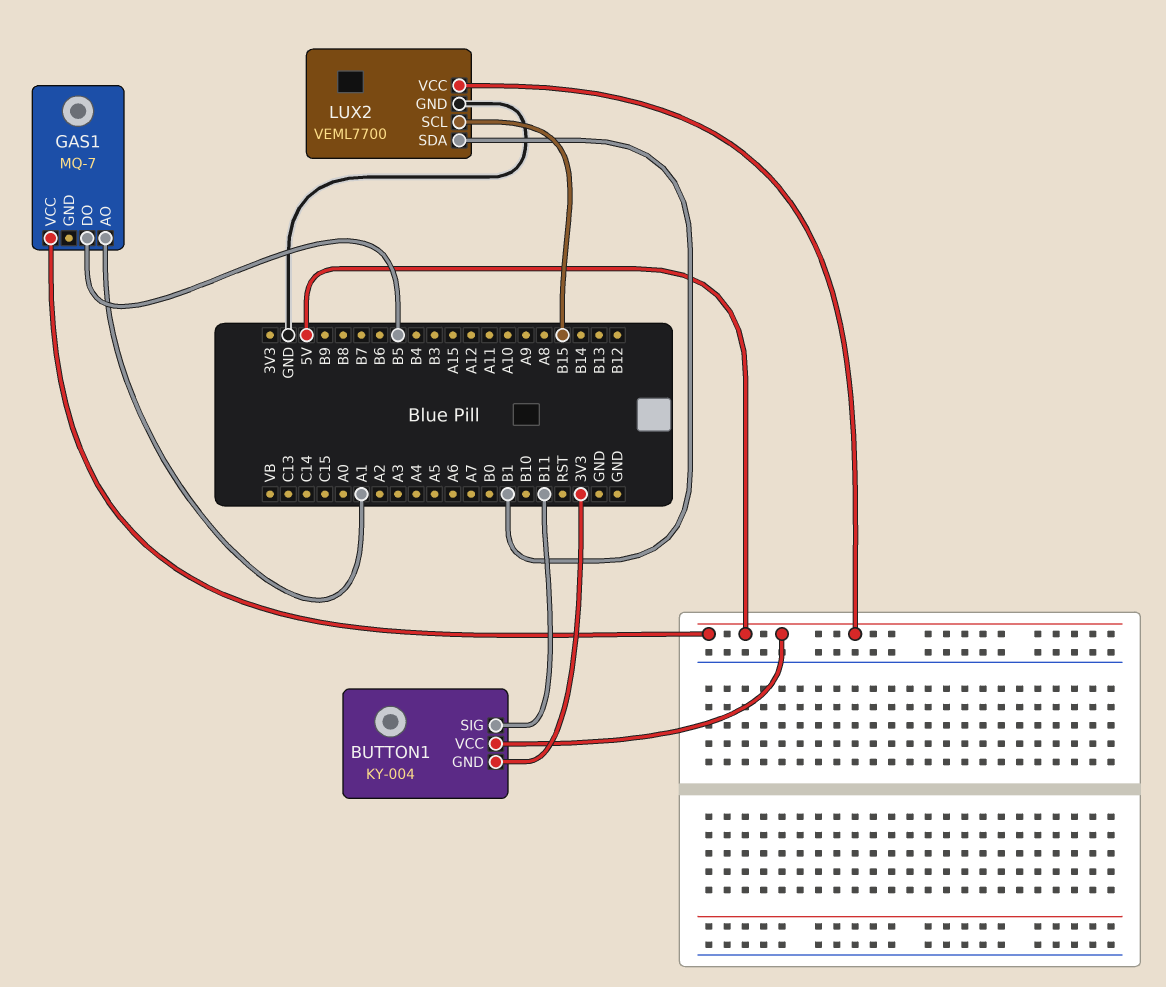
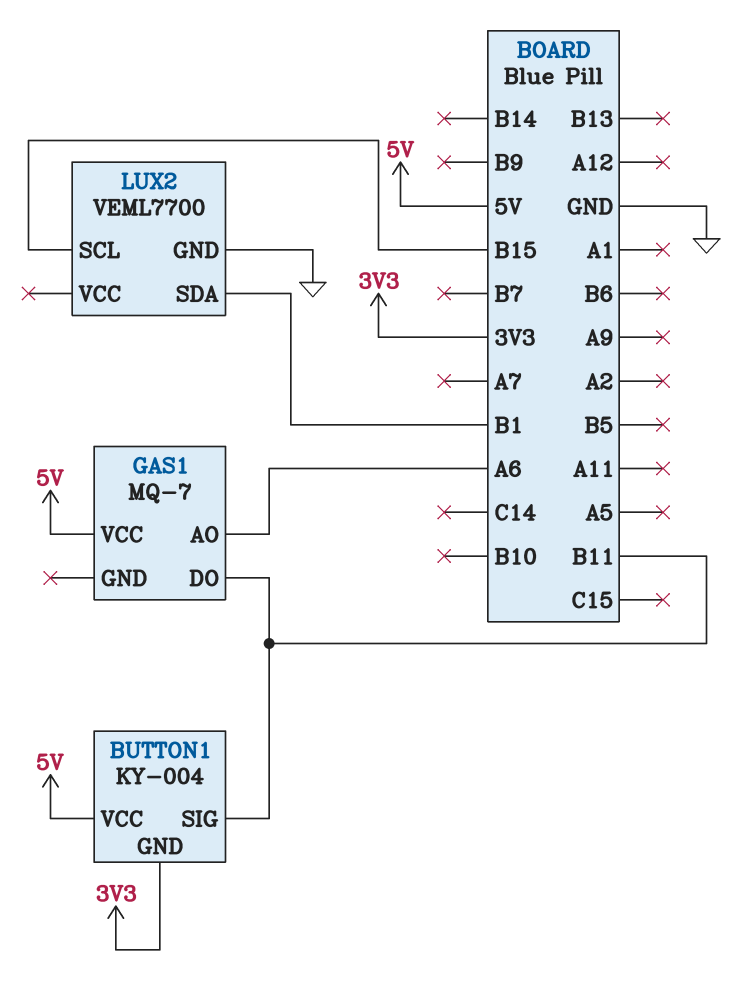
GAS1 pin AO: A1 -> A6
GAS1 pin DO: B5 -> B11
LUX2 pin VCC: 5V -> none

